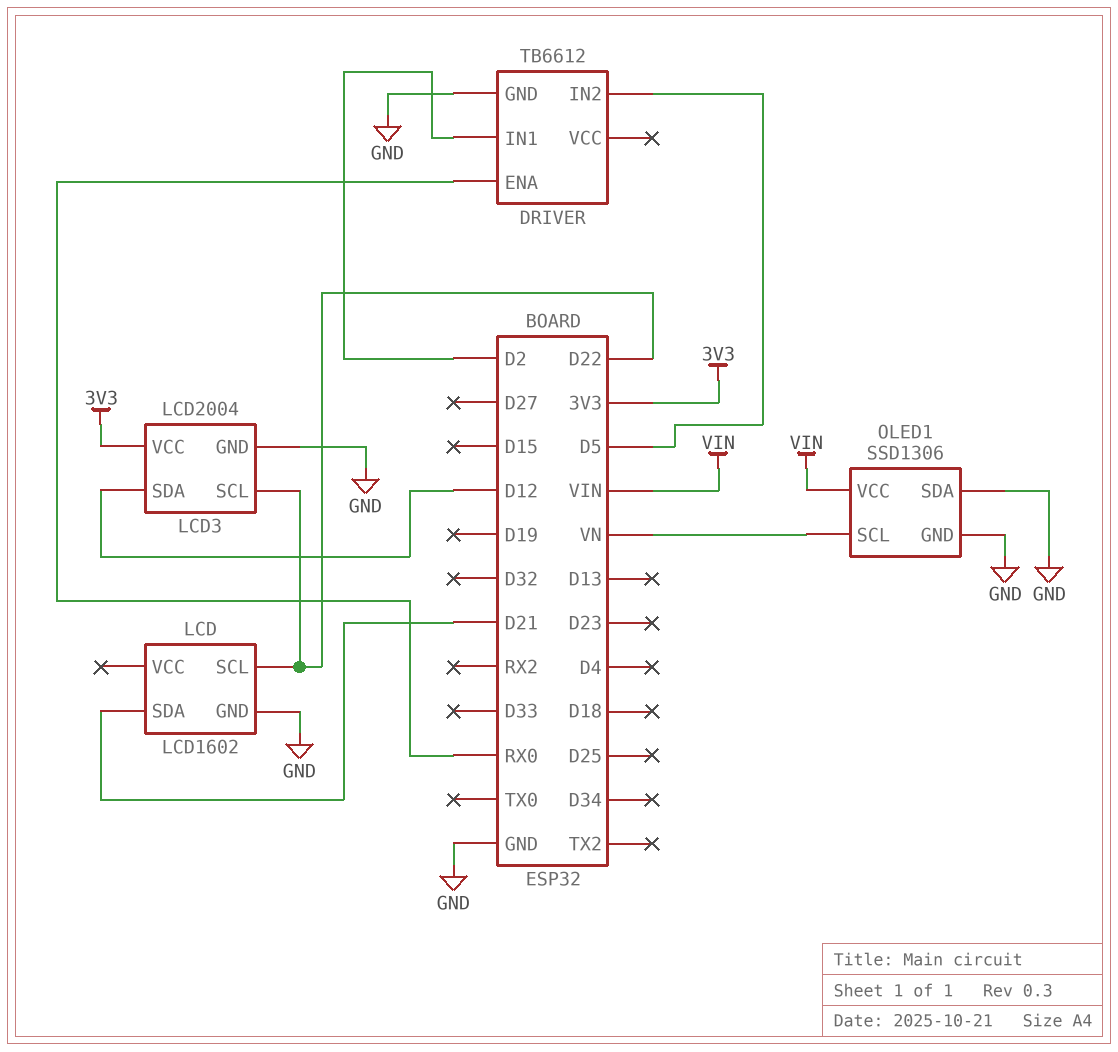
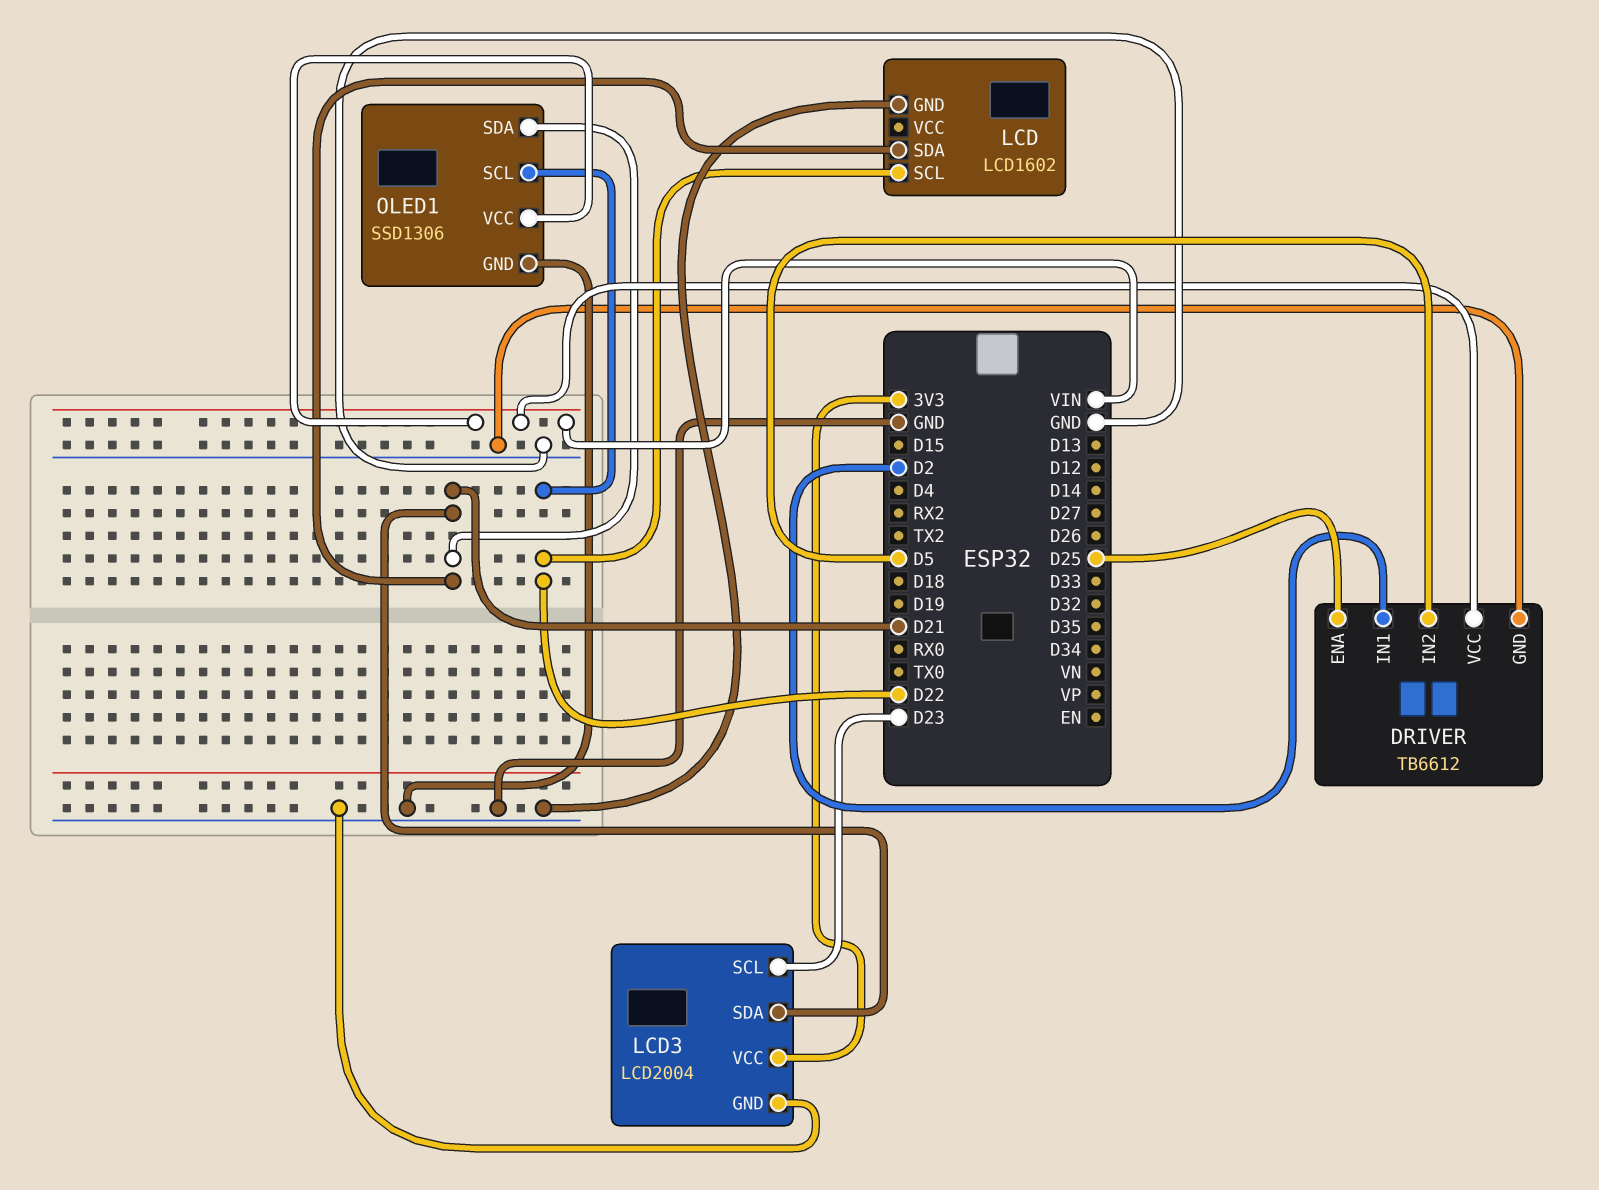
DRIVER pin ENA: RX0 -> D25
DRIVER pin VCC: none -> VIN
LCD3 pin SCL: D22 -> D23
LCD3 pin SDA: D12 -> D21
OLED1 pin SCL: VN -> D22
OLED1 pin SDA: GND -> D21

